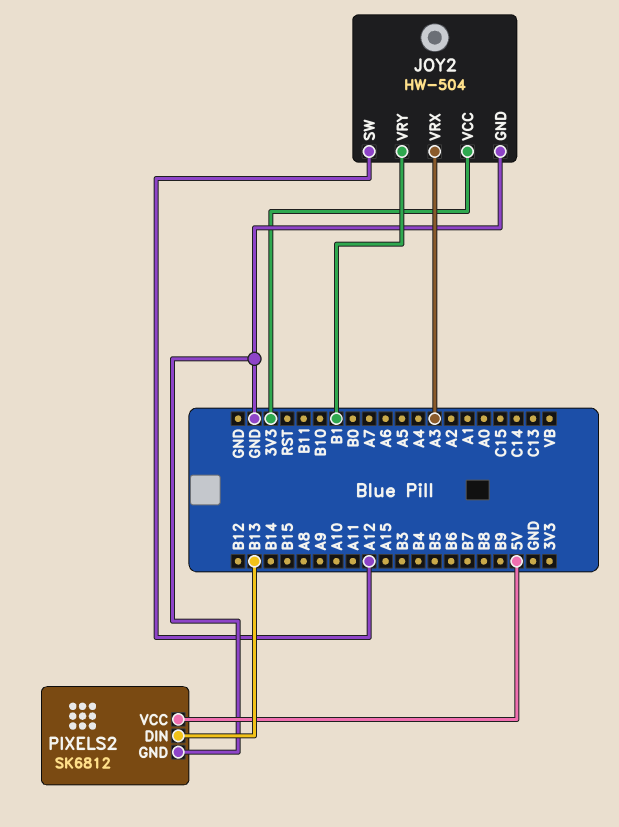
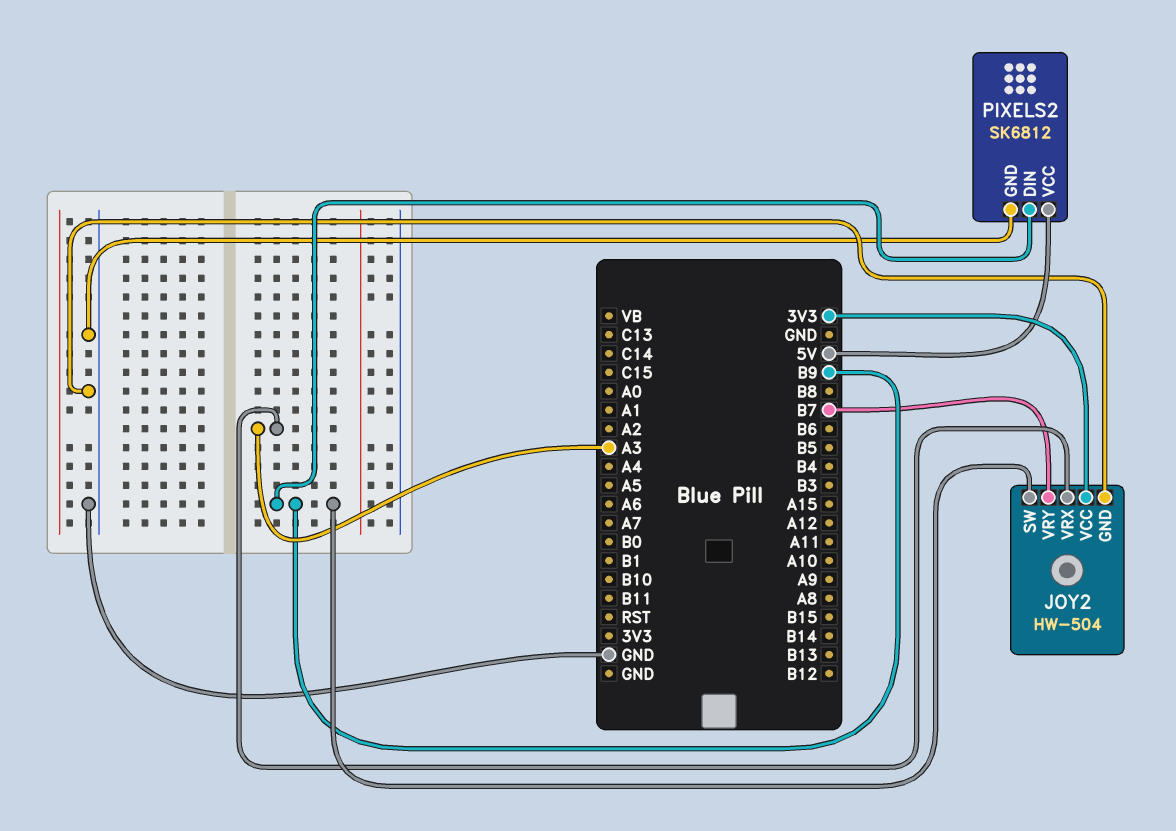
JOY2 pin SW: A12 -> B9
JOY2 pin VRY: B1 -> B7
PIXELS2 pin DIN: B13 -> B9

